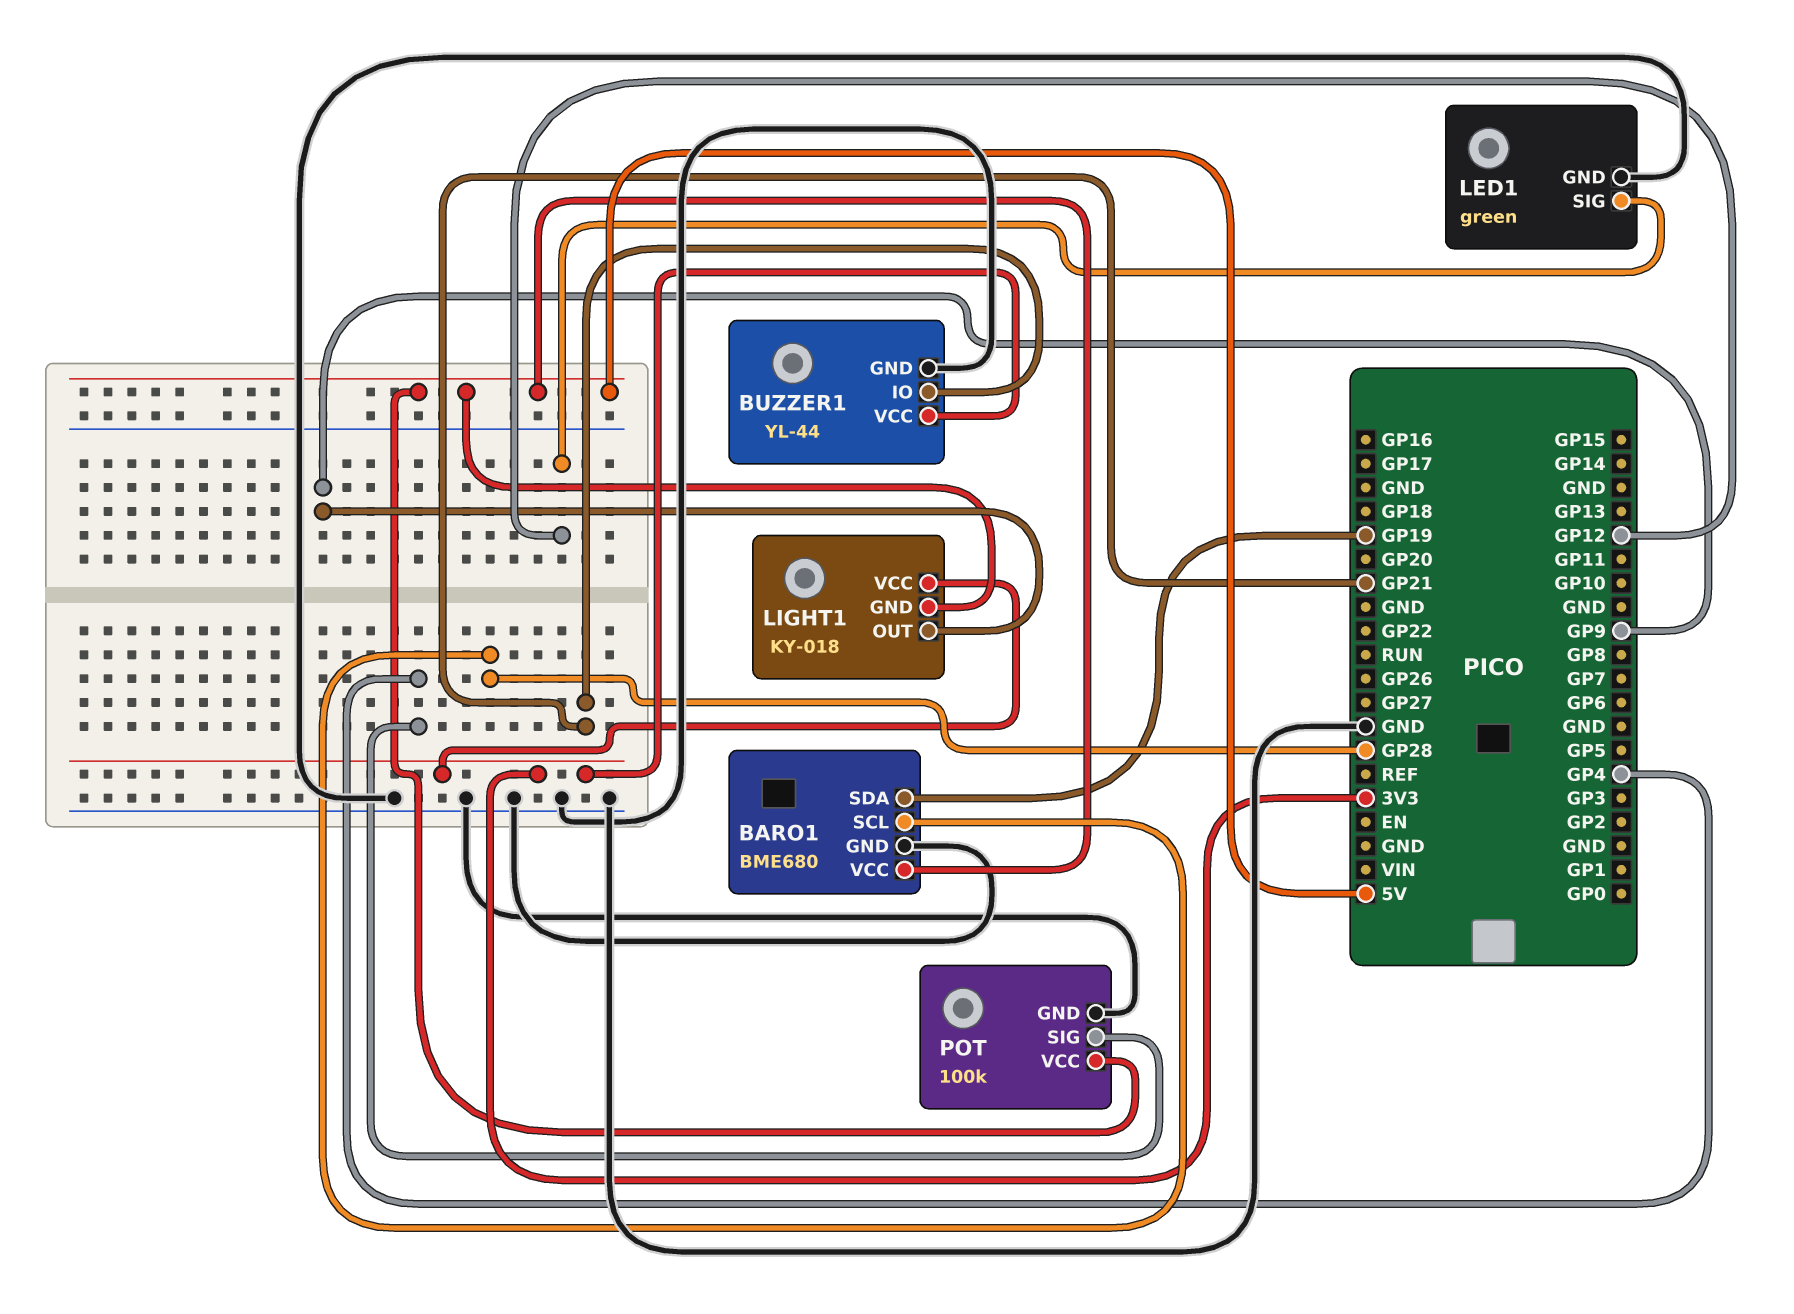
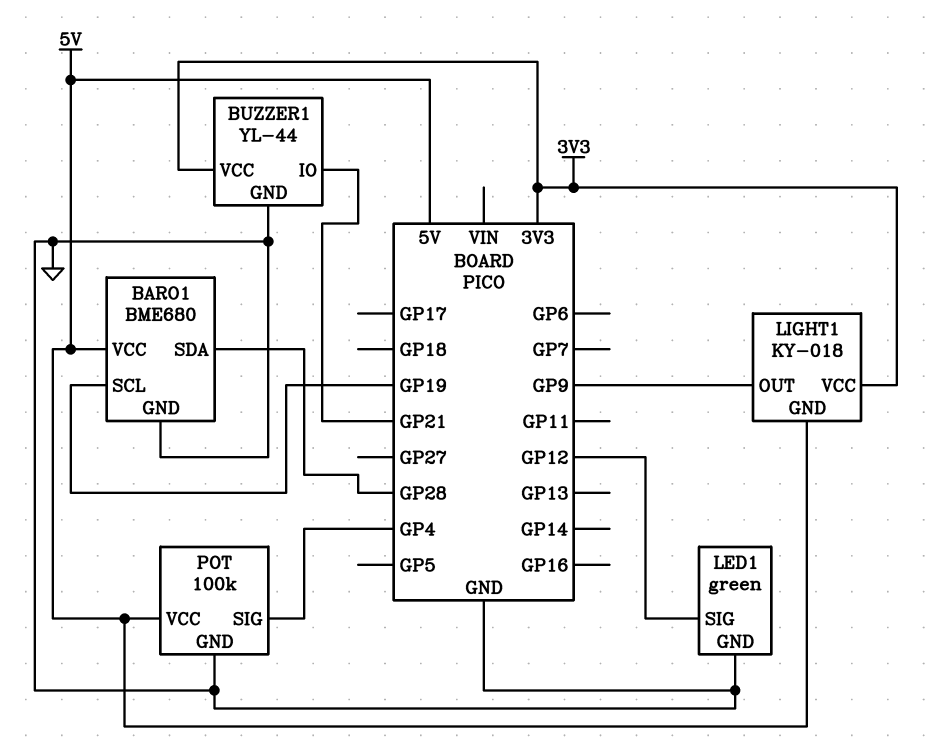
BARO1 pin SCL: GP28 -> GP19
BARO1 pin SDA: GP19 -> GP28

